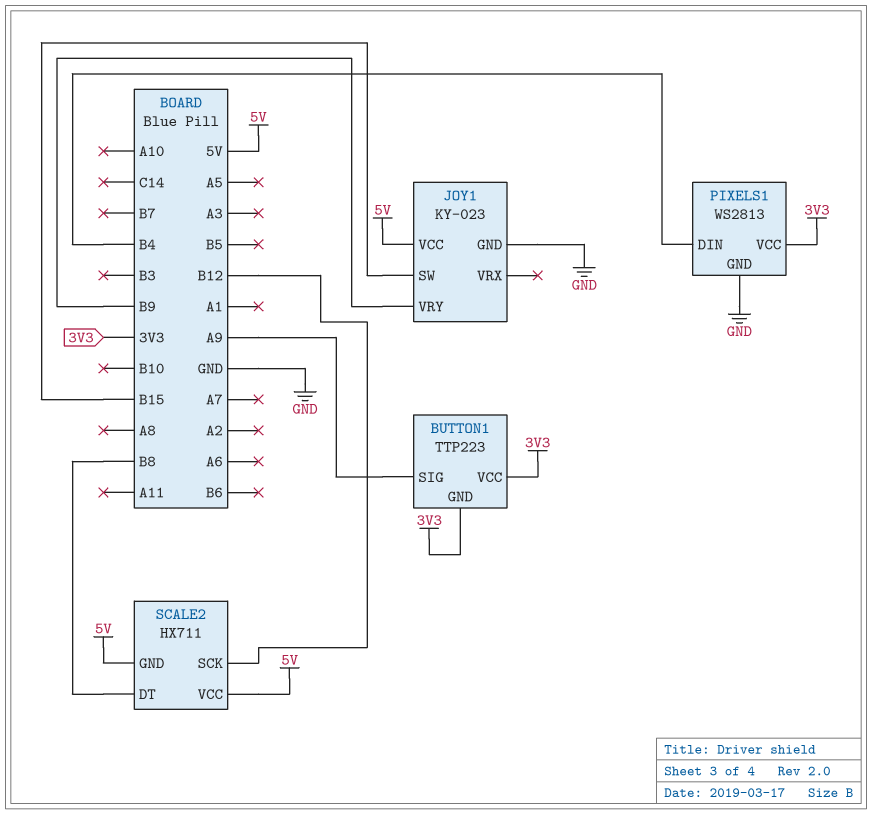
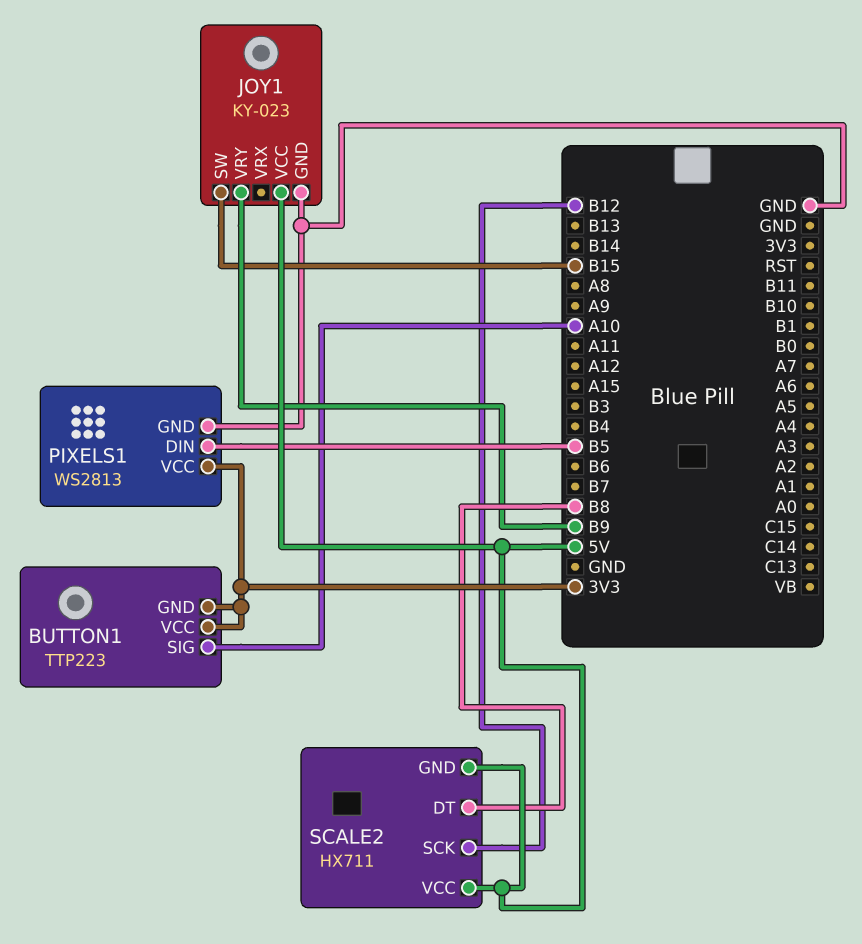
BUTTON1 pin SIG: A9 -> A10
PIXELS1 pin DIN: B4 -> B5

